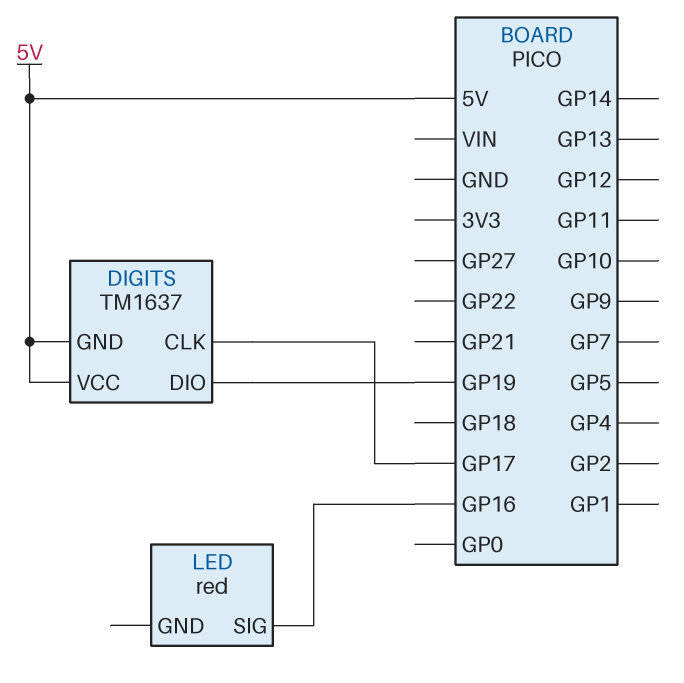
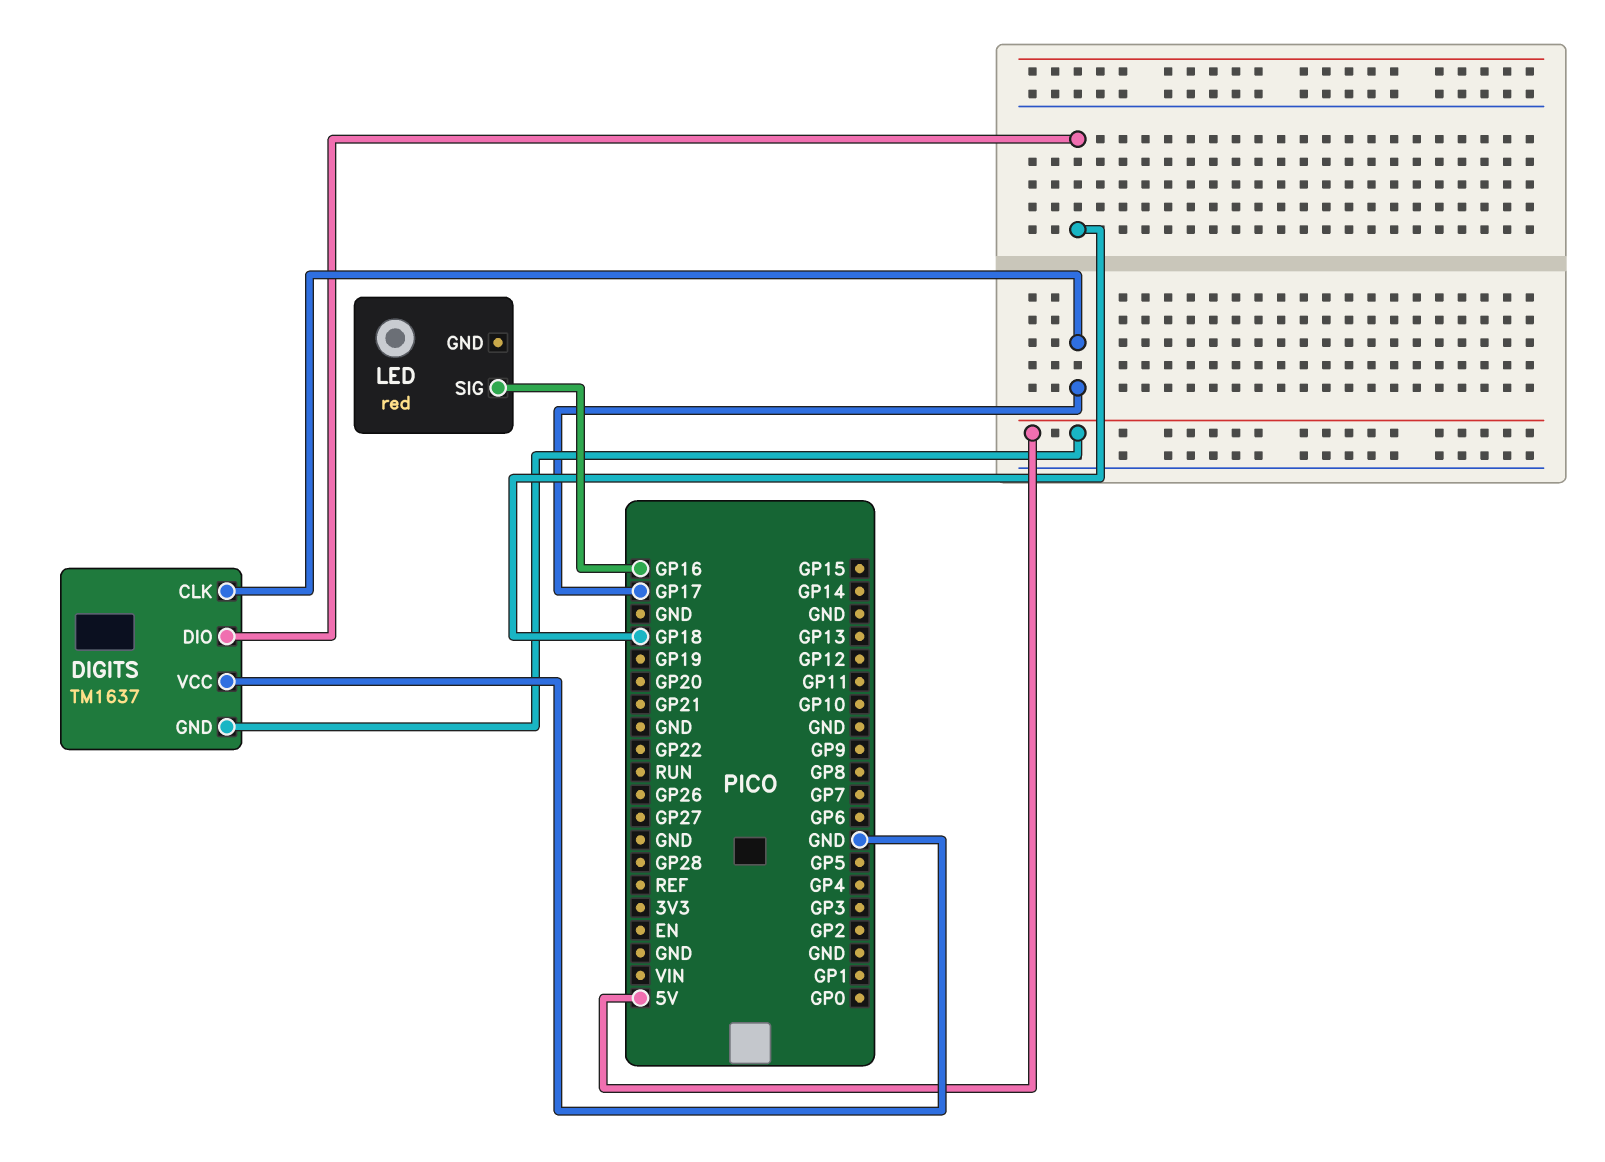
DIGITS pin DIO: GP19 -> GP18
DIGITS pin VCC: 5V -> GND

